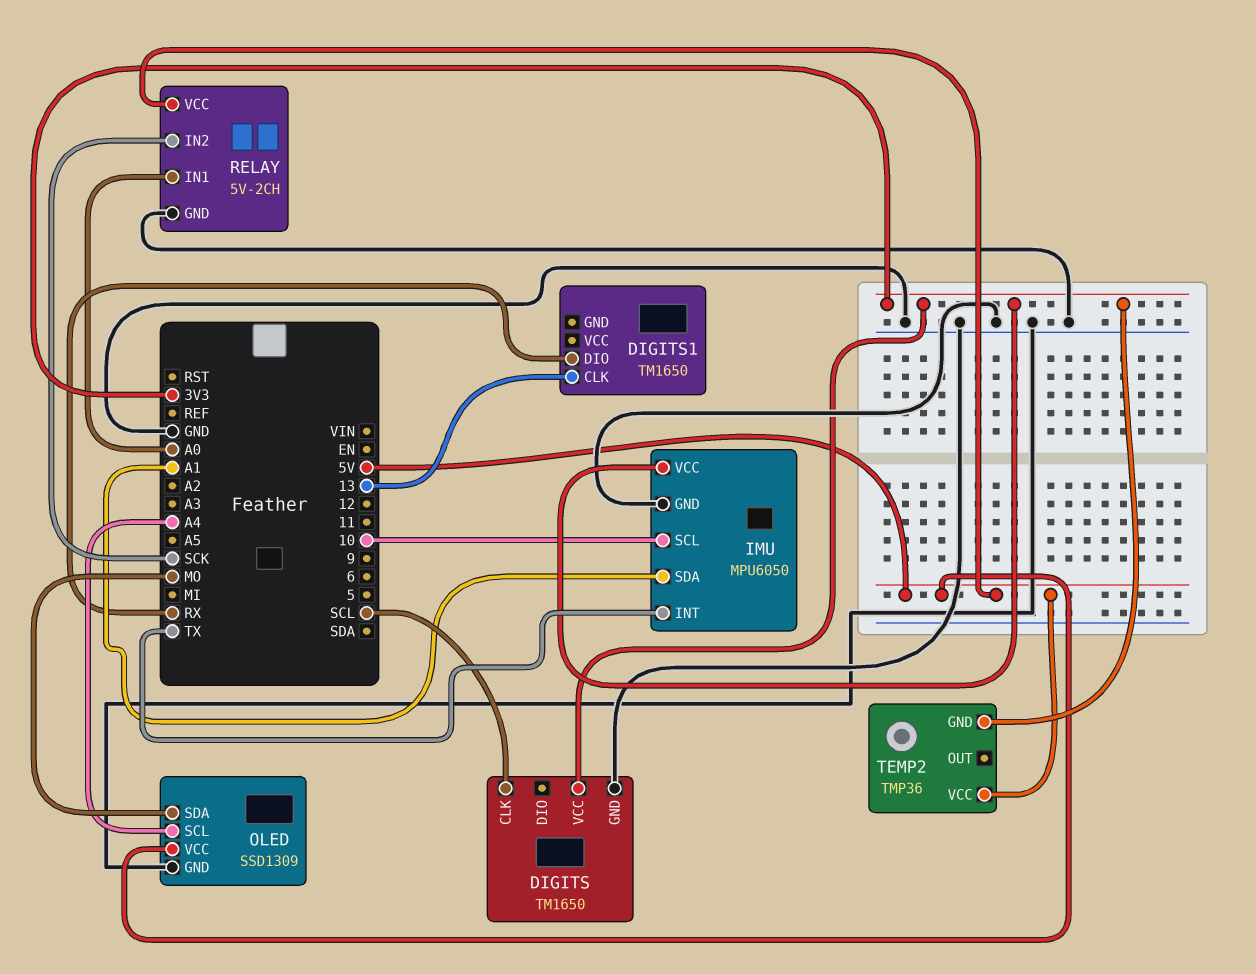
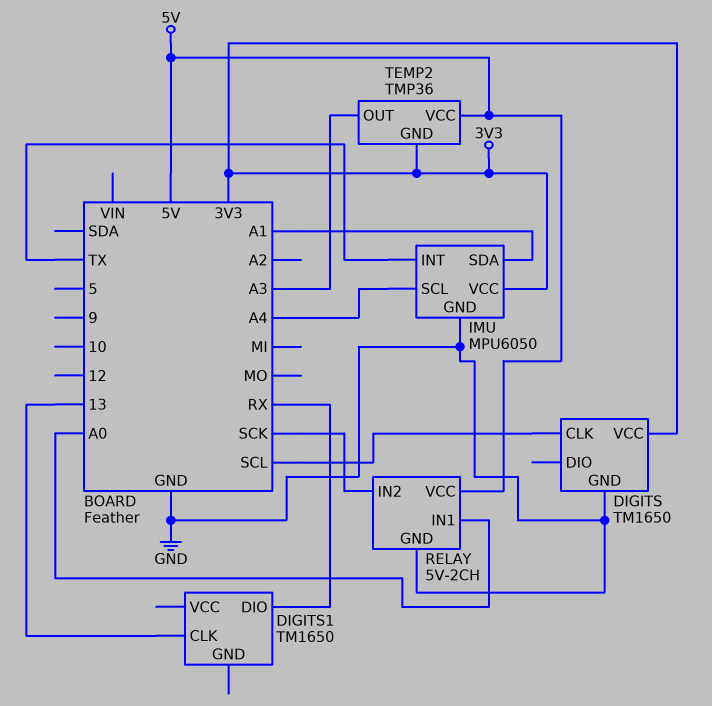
IMU pin SCL: 10 -> A4
OLED: SSD1309 -> none
OLED pin GND: GND -> none
OLED pin SCL: A4 -> none
OLED pin SDA: MO -> none
OLED pin VCC: 5V -> none
TEMP2 pin OUT: none -> A3

